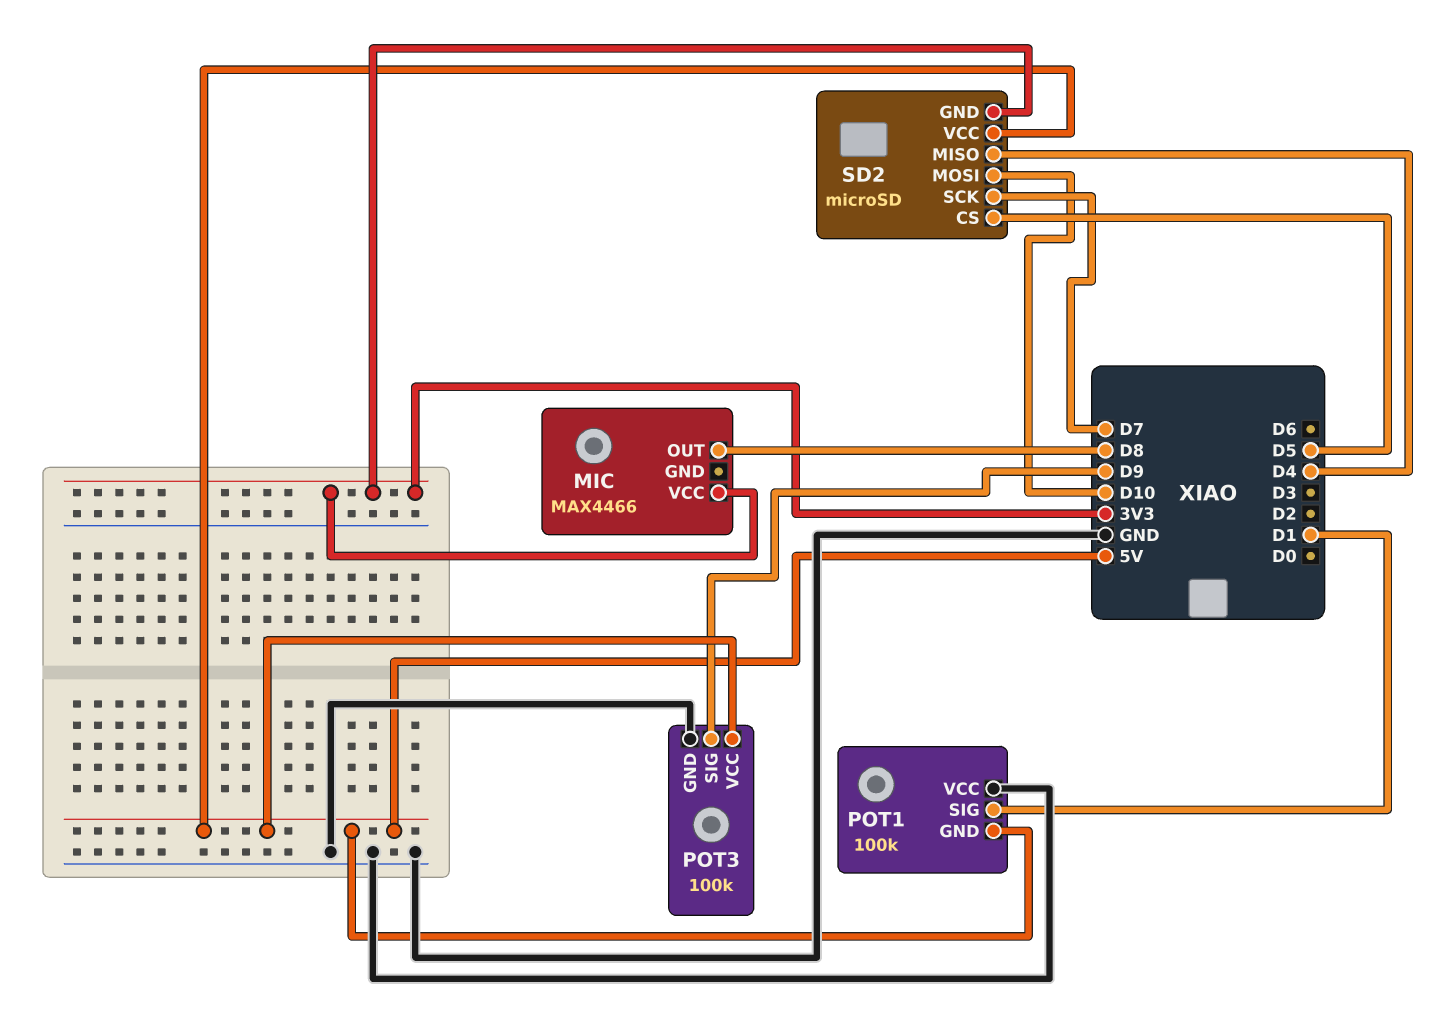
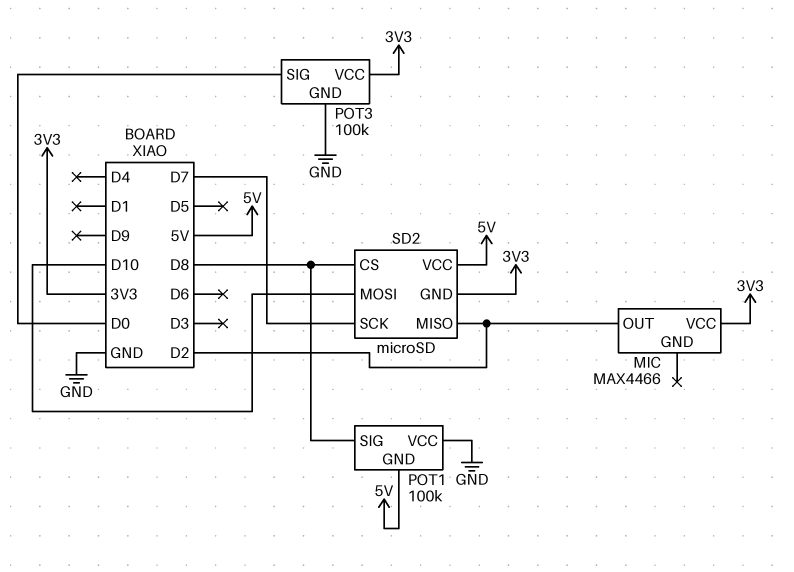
MIC pin OUT: D8 -> D2
POT1 pin SIG: D1 -> D8
POT3 pin SIG: D9 -> D0
POT3 pin VCC: 5V -> 3V3
SD2 pin CS: D5 -> D8
SD2 pin MISO: D4 -> D2

